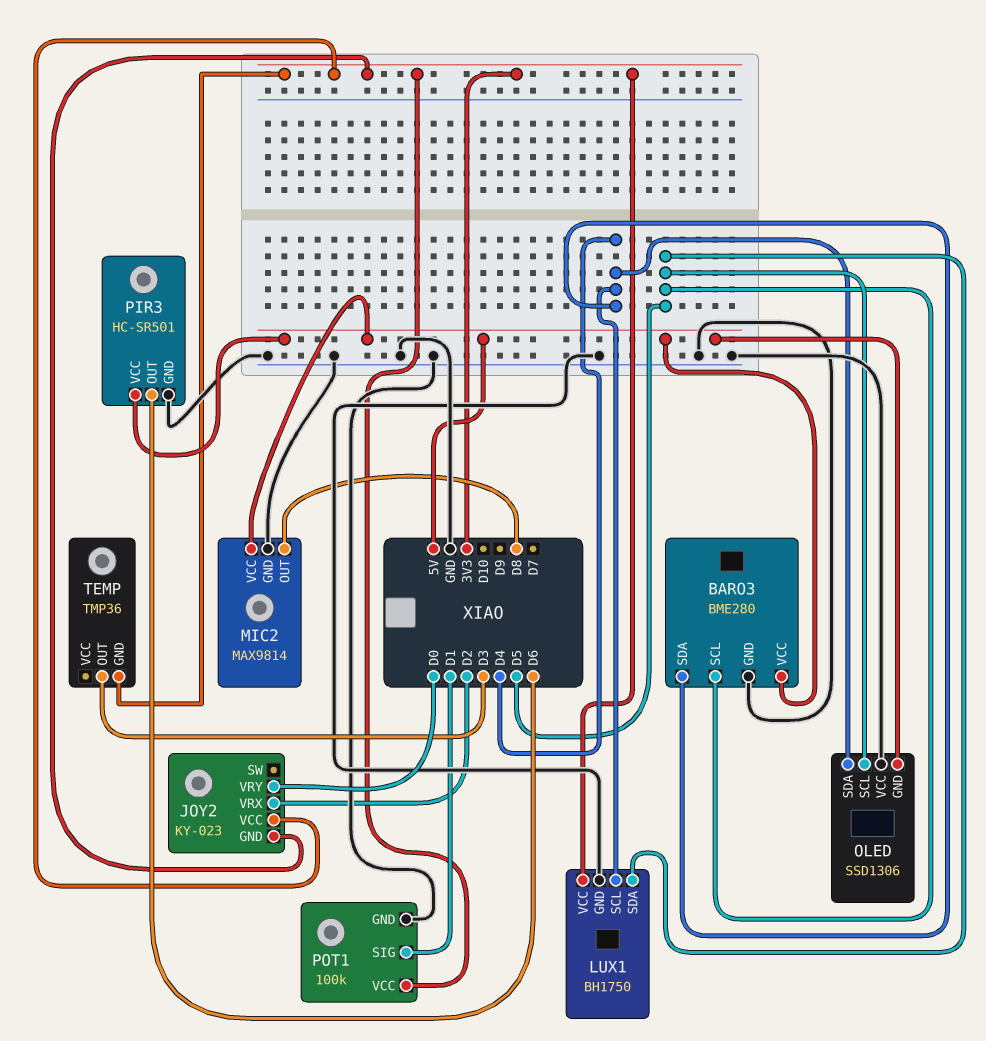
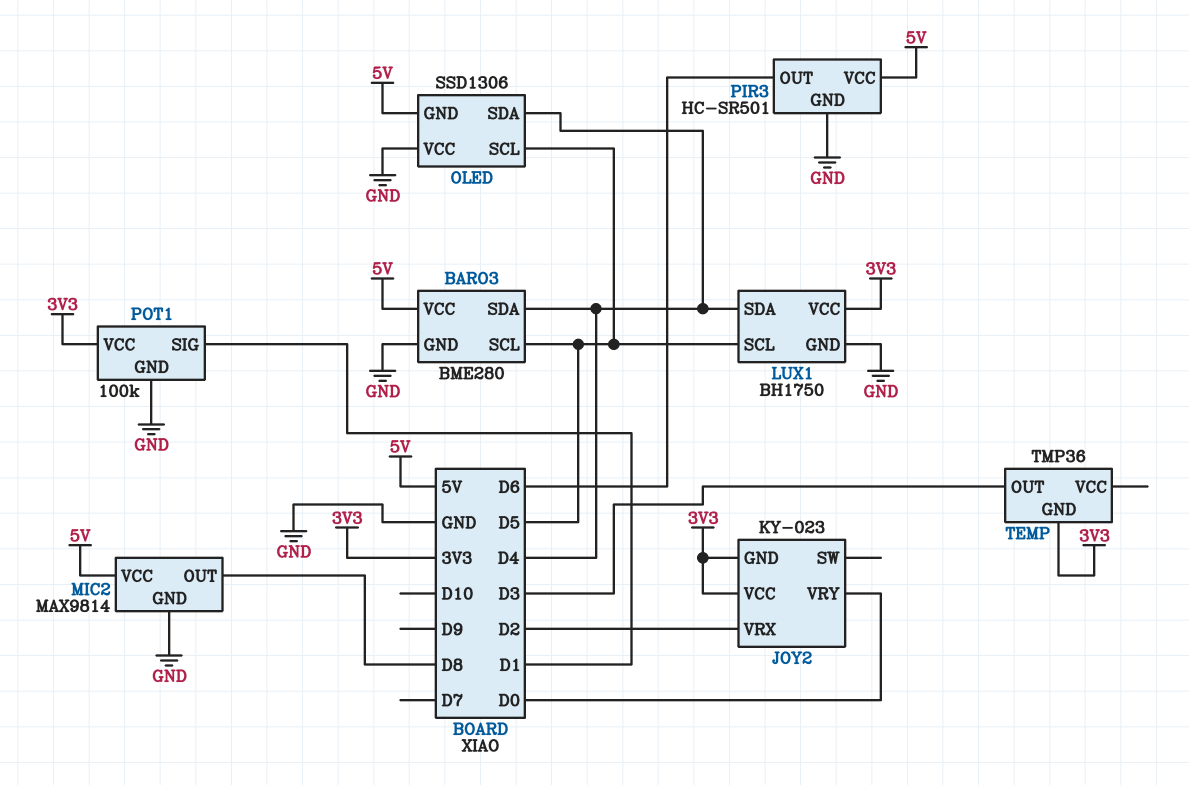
LUX1 pin SCL: D4 -> D5
LUX1 pin SDA: D5 -> D4

